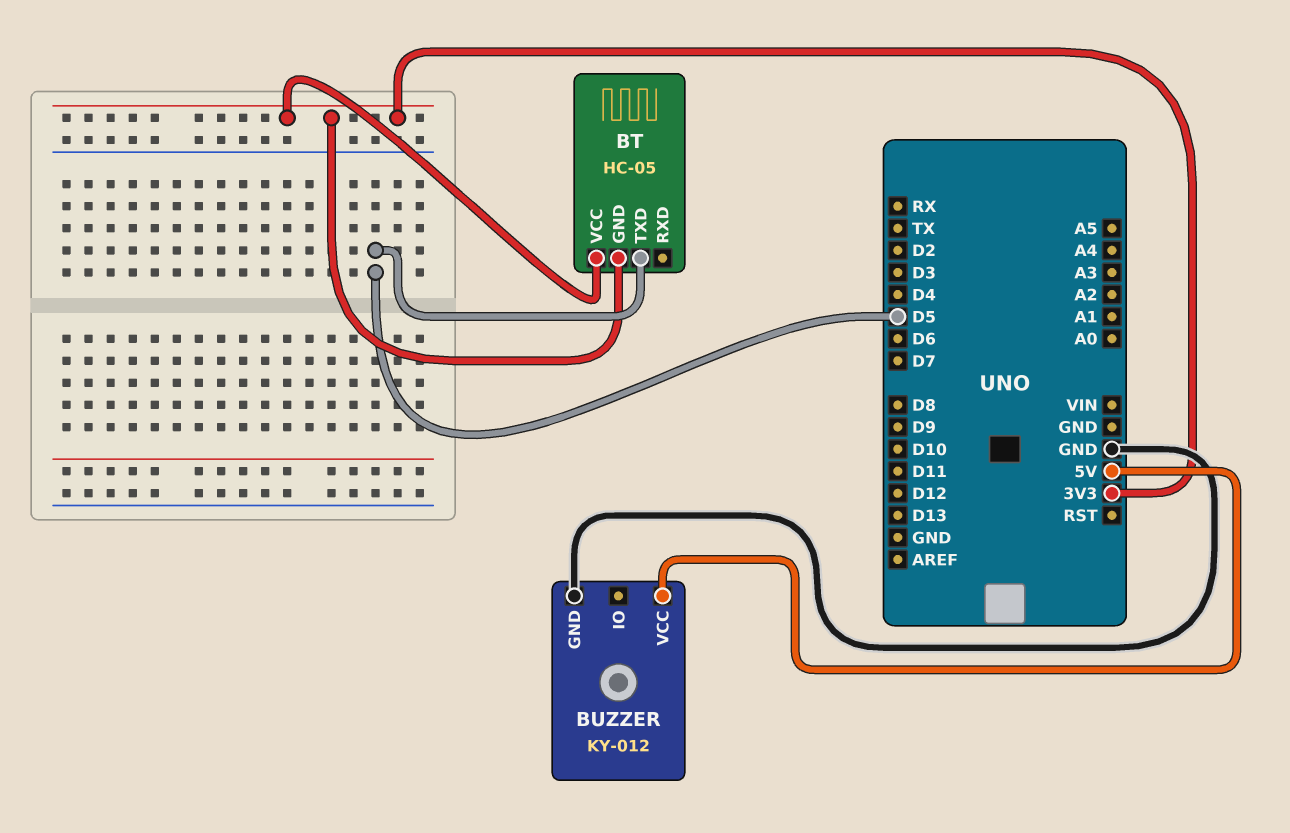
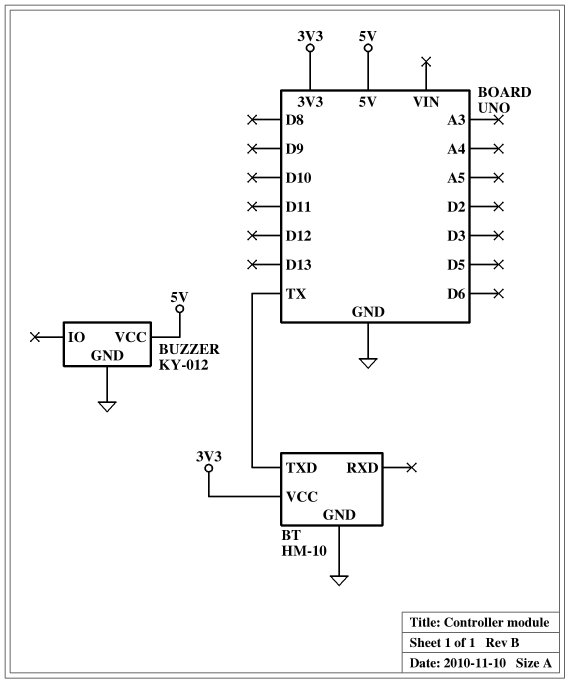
BT: HC-05 -> HM-10
BT pin GND: 3V3 -> GND
BT pin TXD: D5 -> TX

